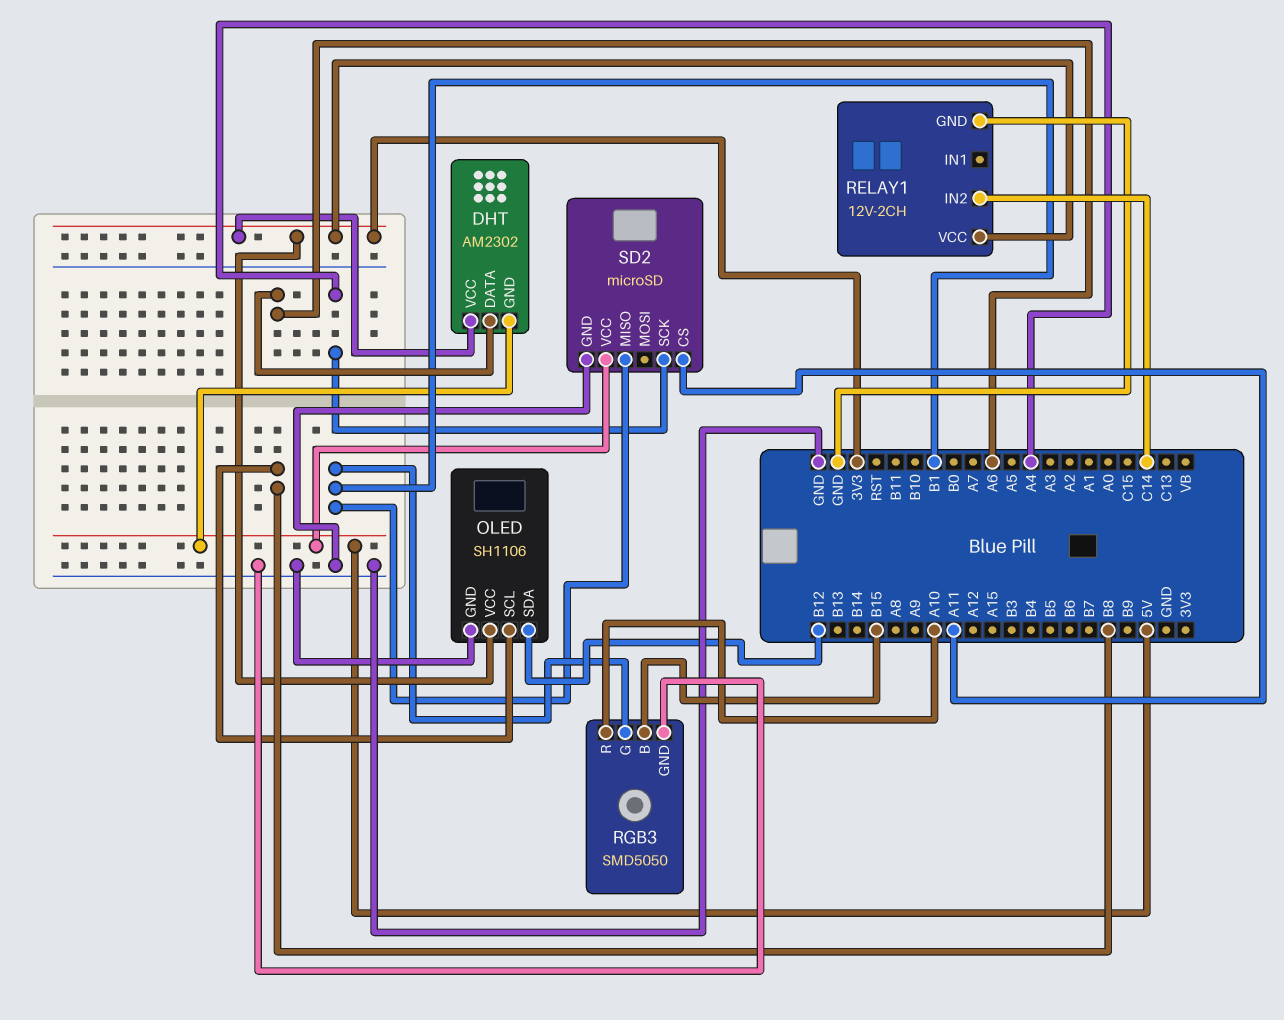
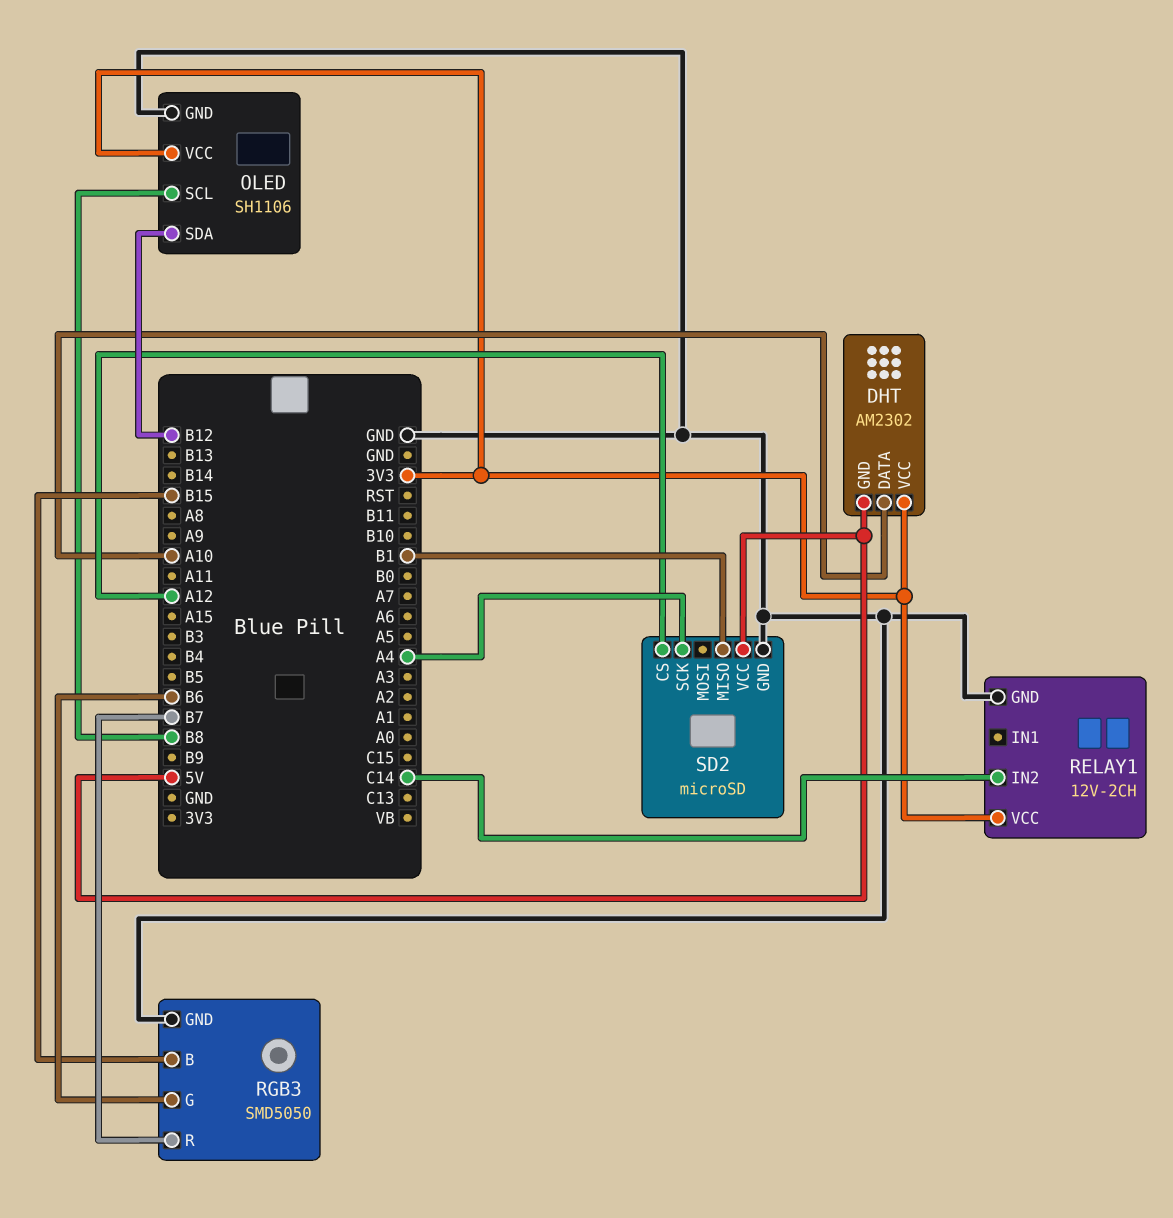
DHT pin DATA: A6 -> A10
RGB3 pin G: B1 -> B6
RGB3 pin R: A10 -> B7
SD2 pin CS: A11 -> A12

